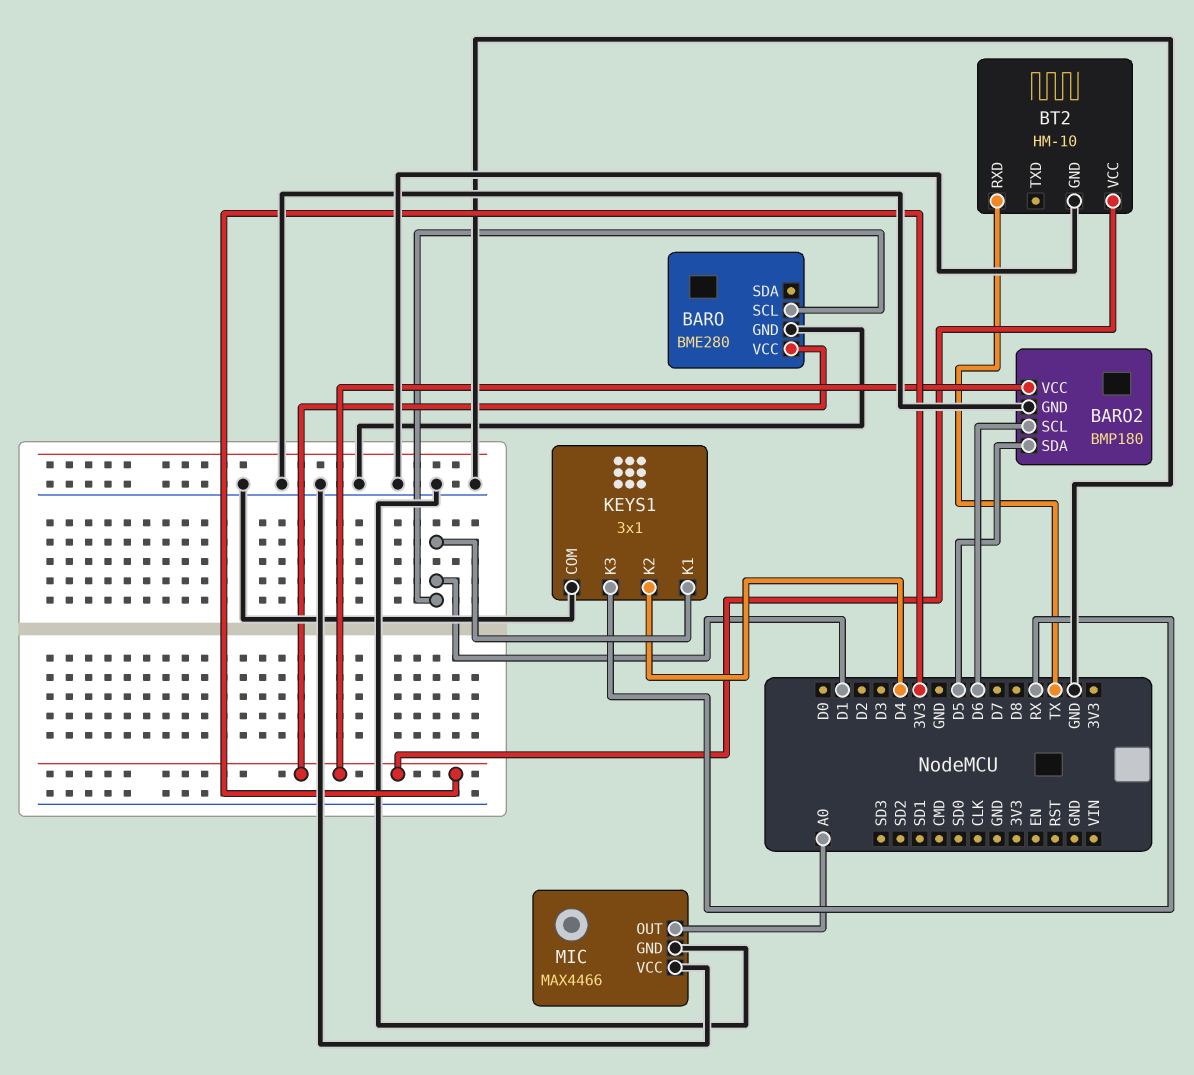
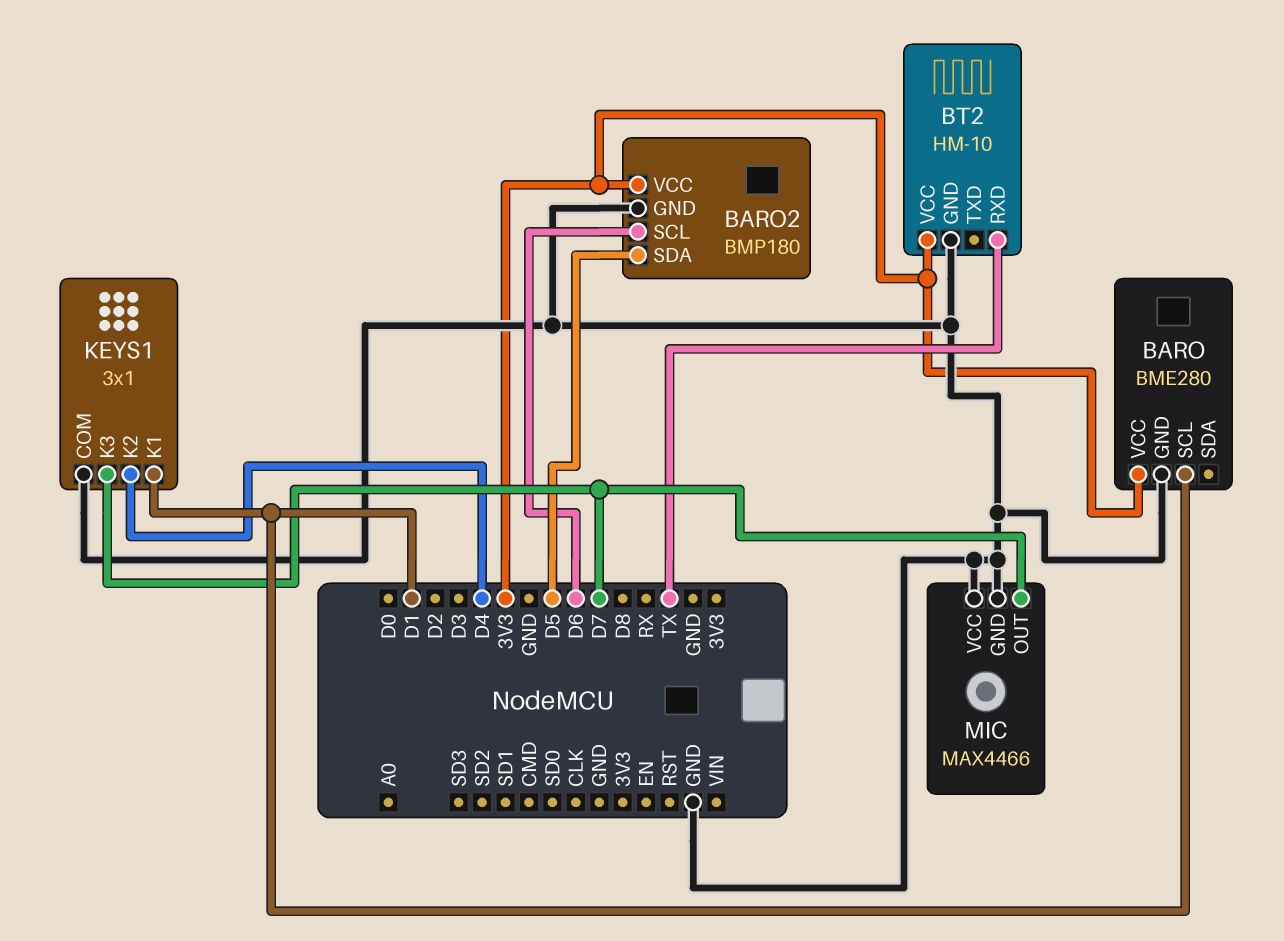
KEYS1 pin K3: RX -> D7
MIC pin OUT: A0 -> D7

